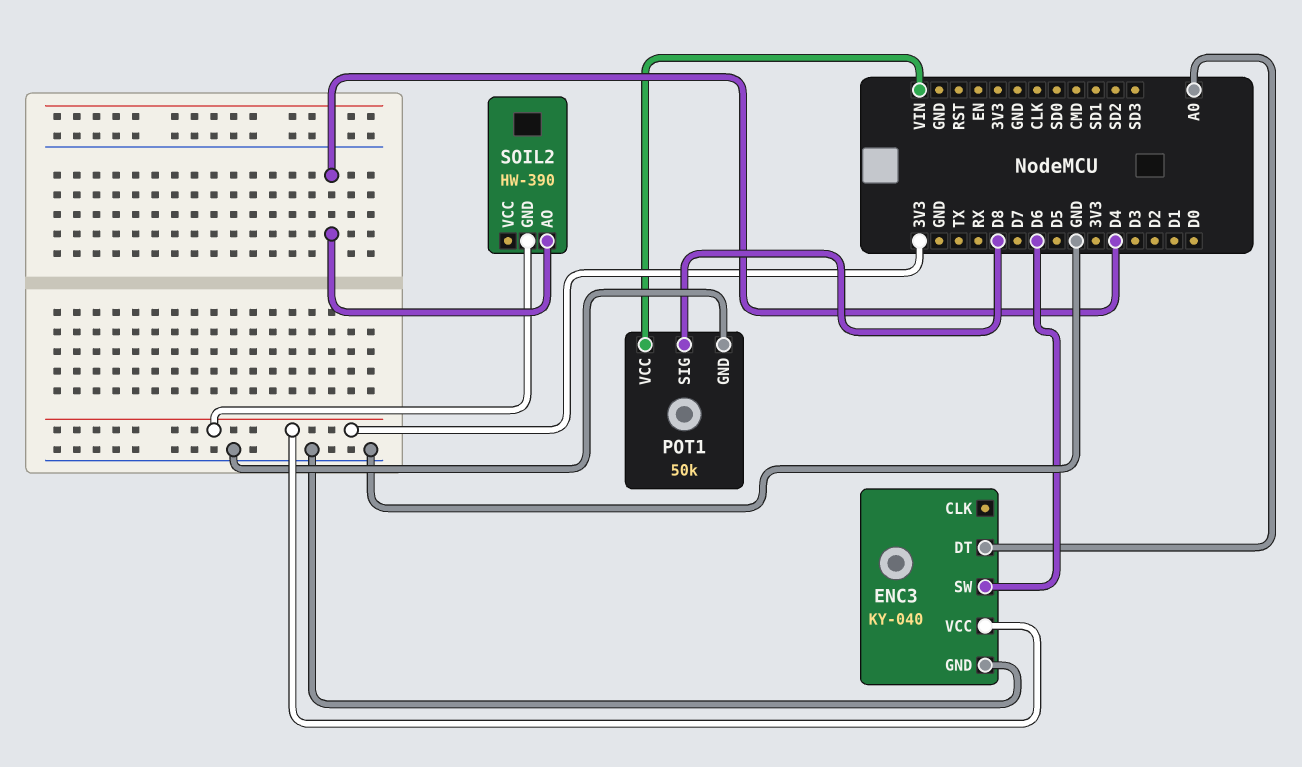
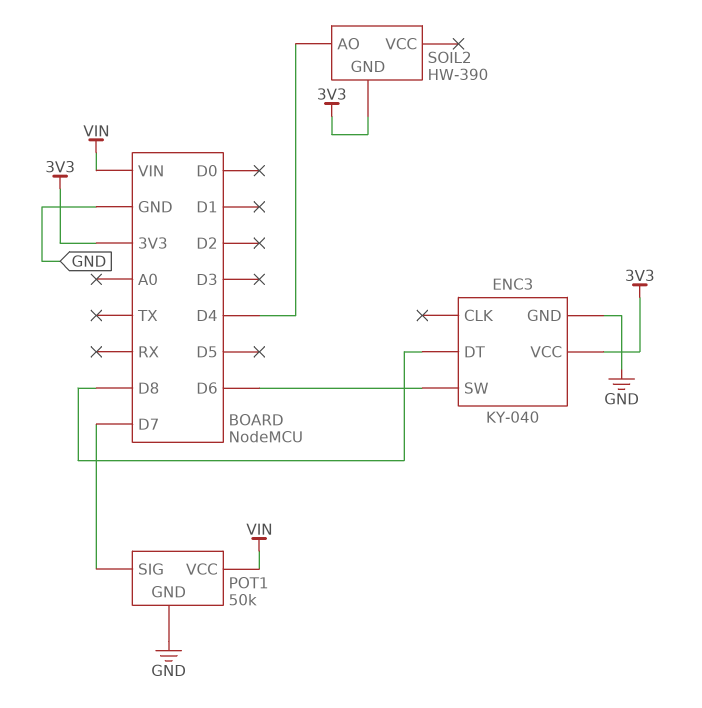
ENC3 pin DT: A0 -> D8
POT1 pin SIG: D8 -> D7

